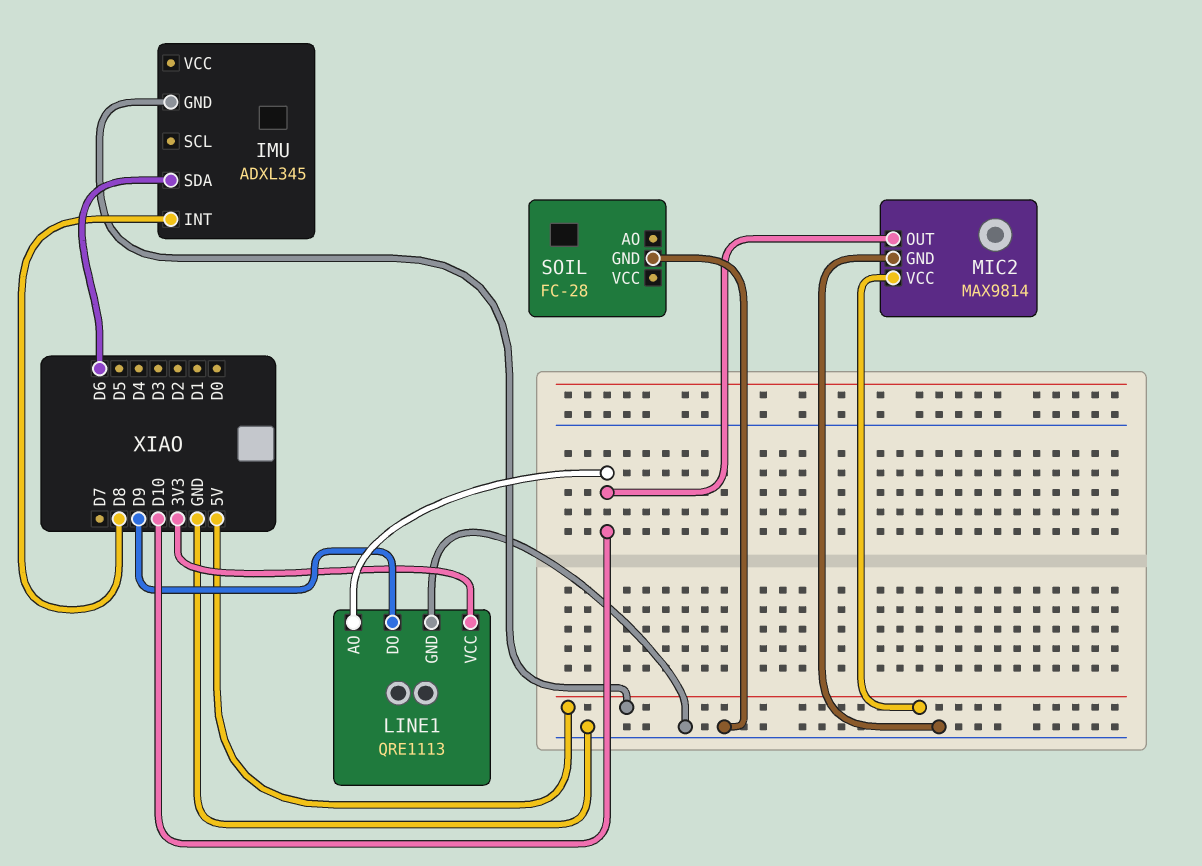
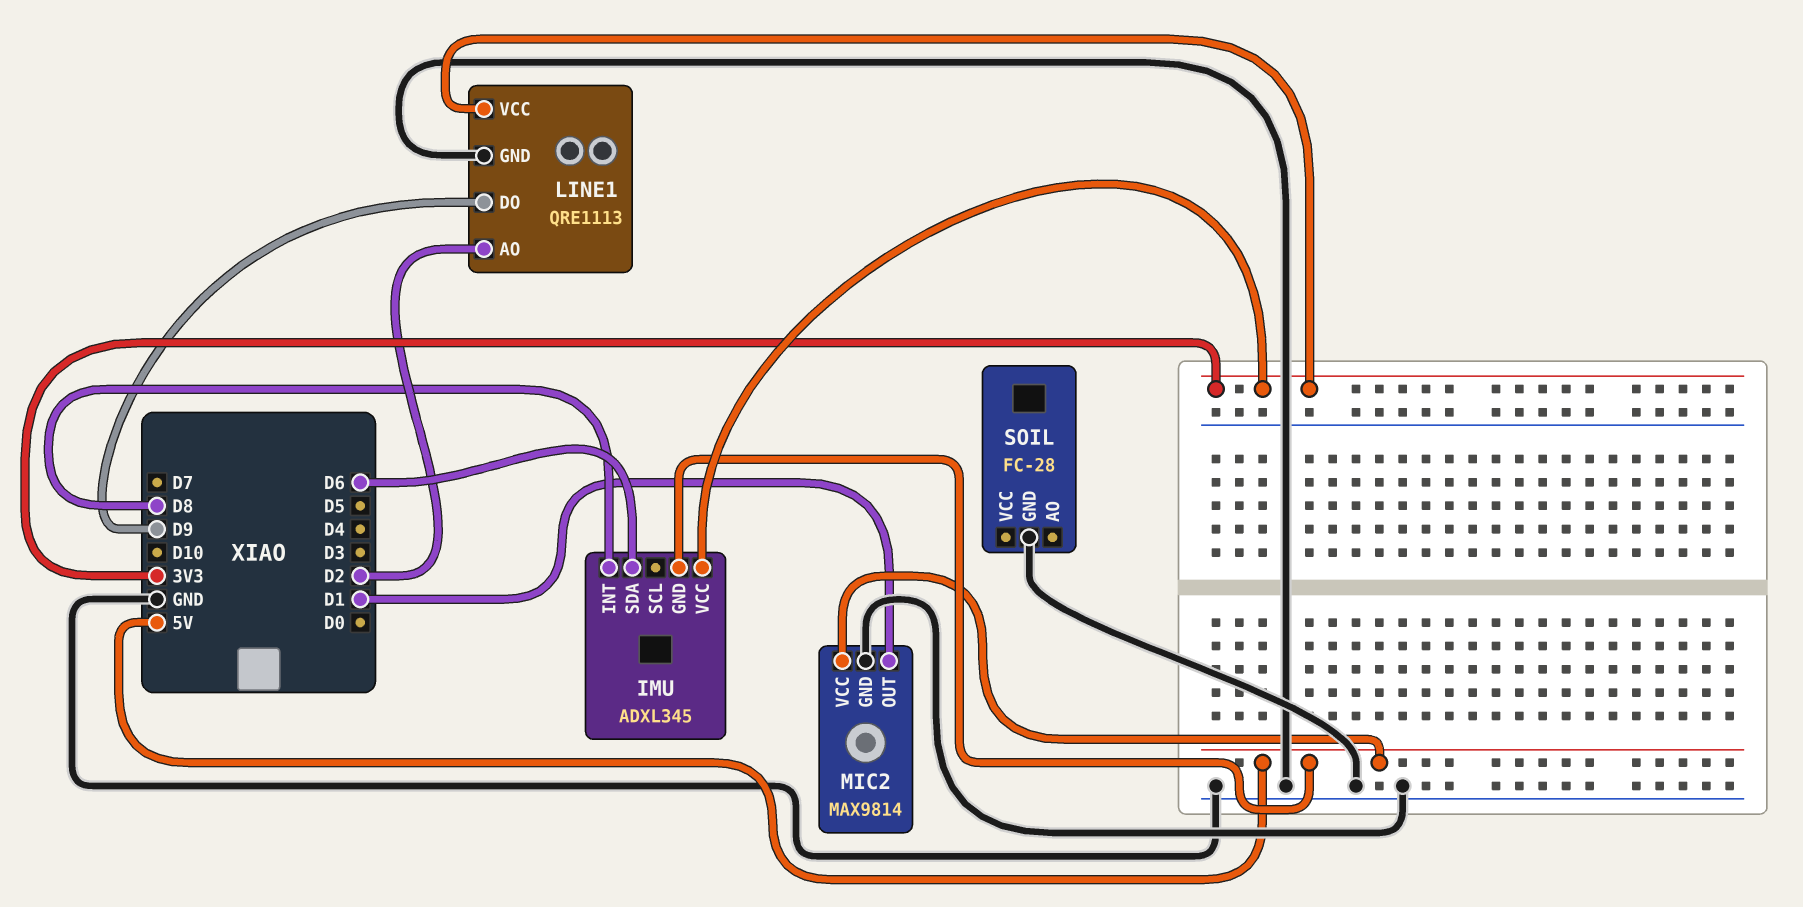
IMU pin VCC: none -> 3V3
LINE1 pin AO: D10 -> D2
MIC2 pin OUT: D10 -> D1

